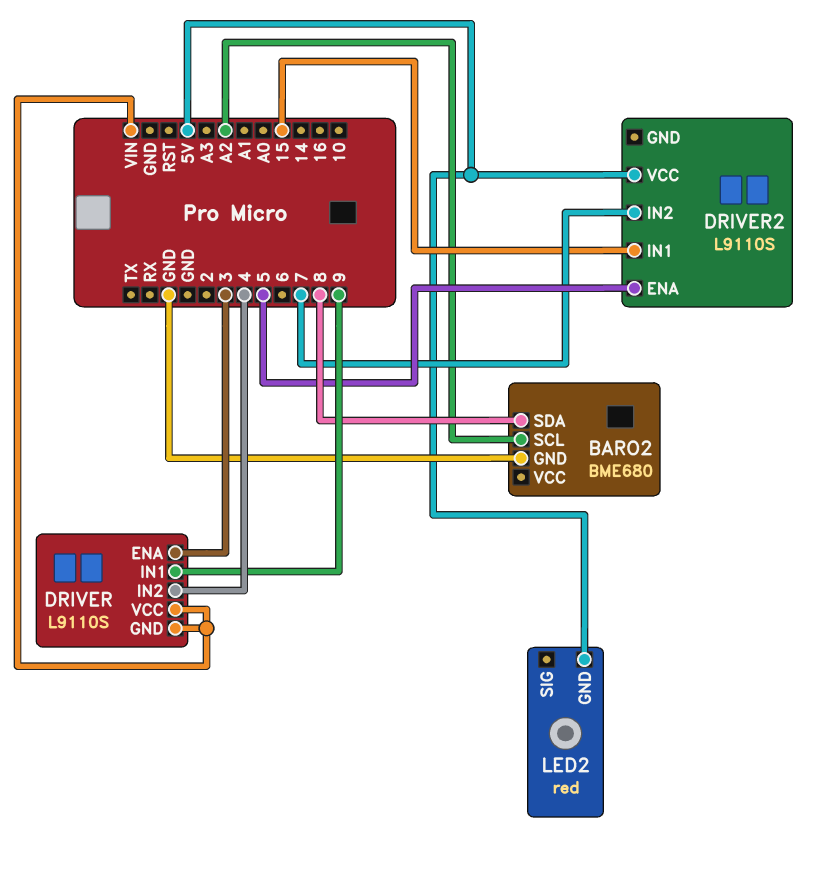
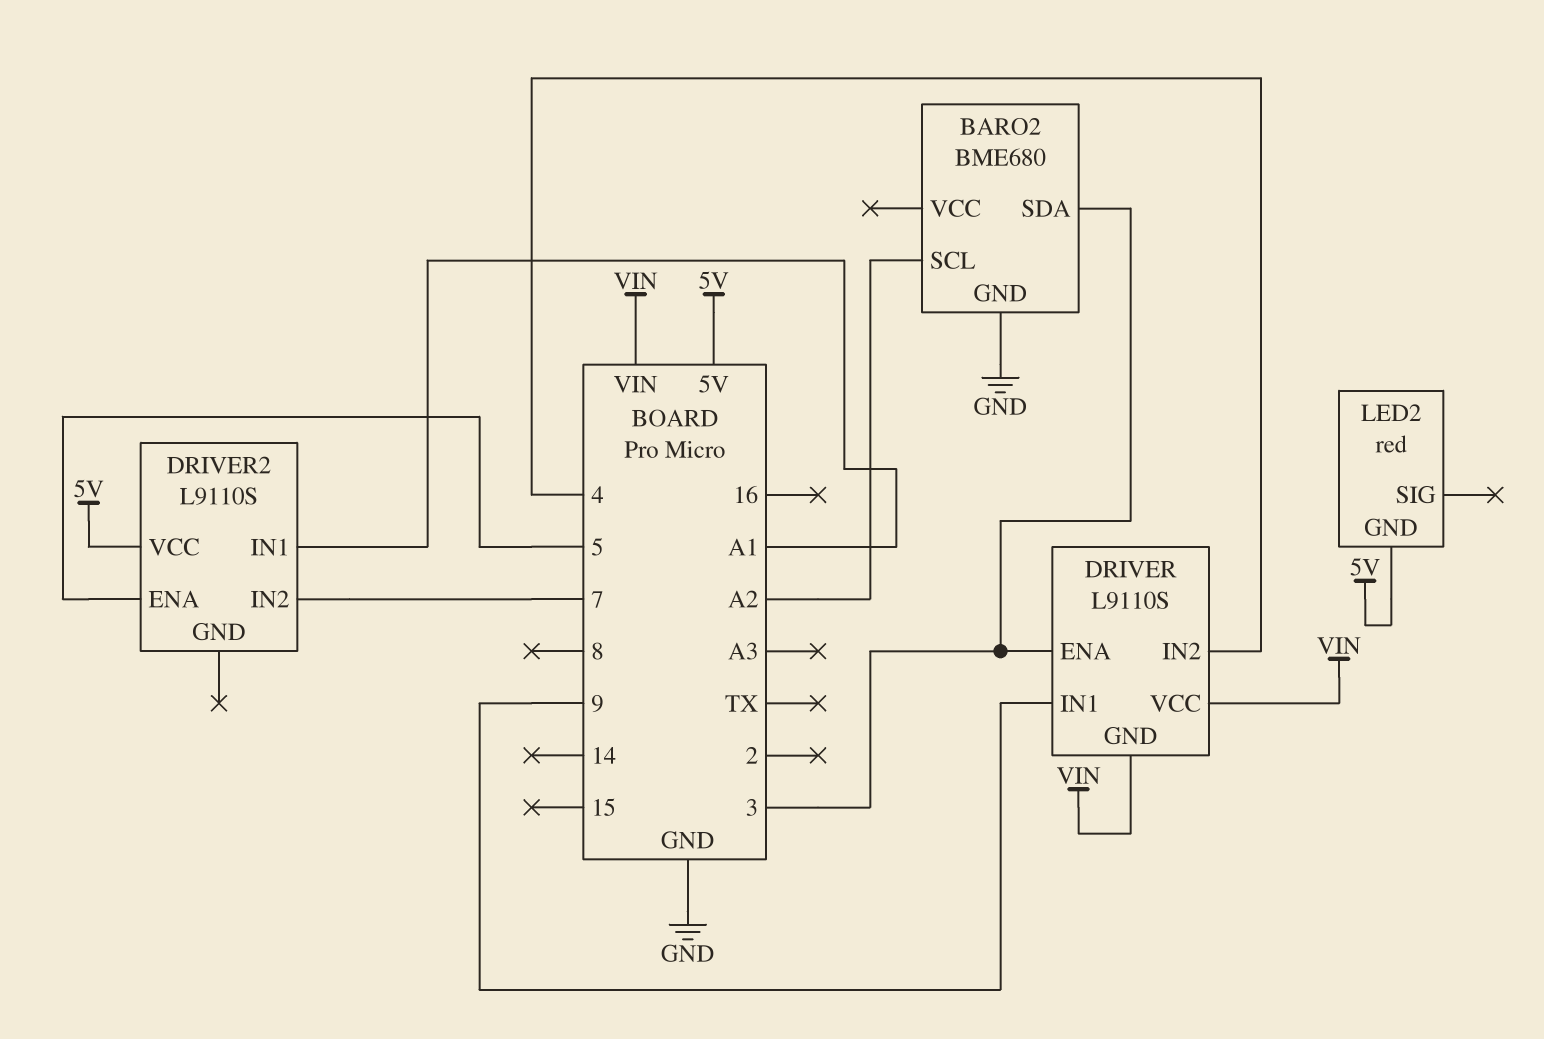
BARO2 pin SDA: 8 -> 3
DRIVER2 pin IN1: 15 -> A1

